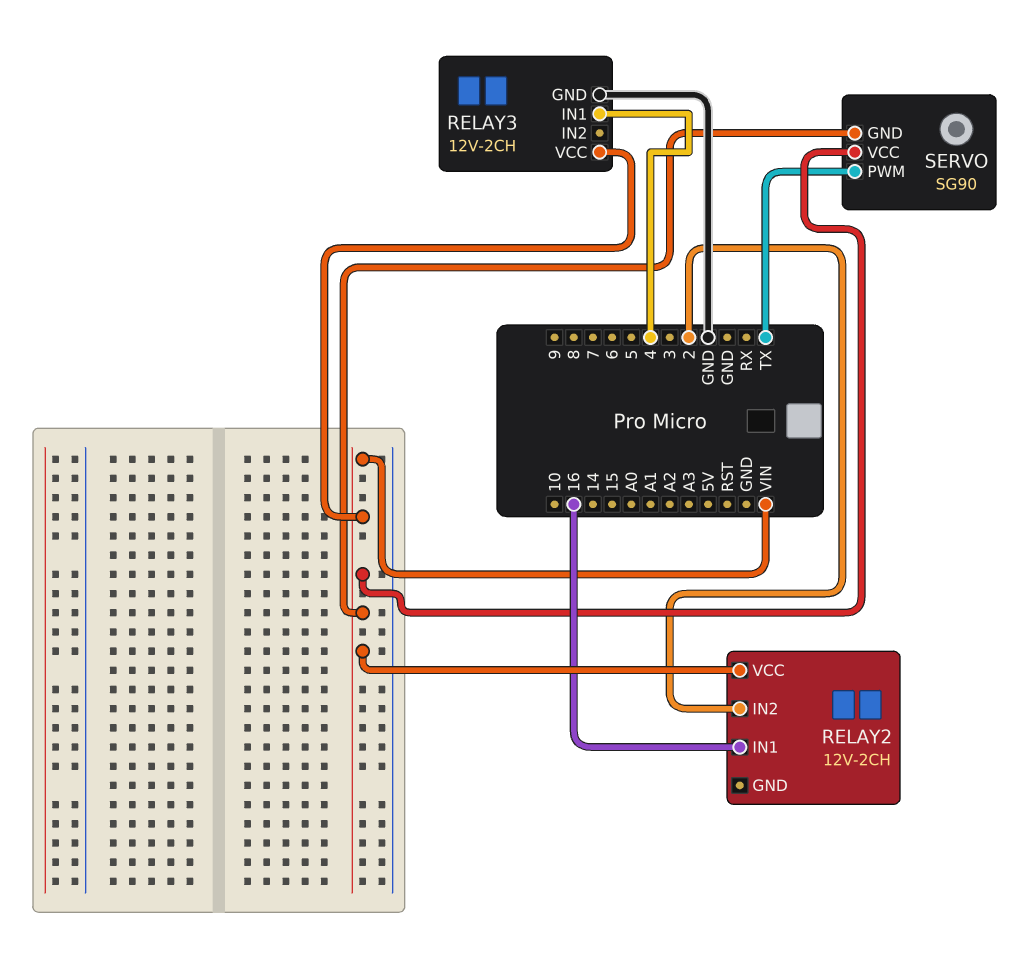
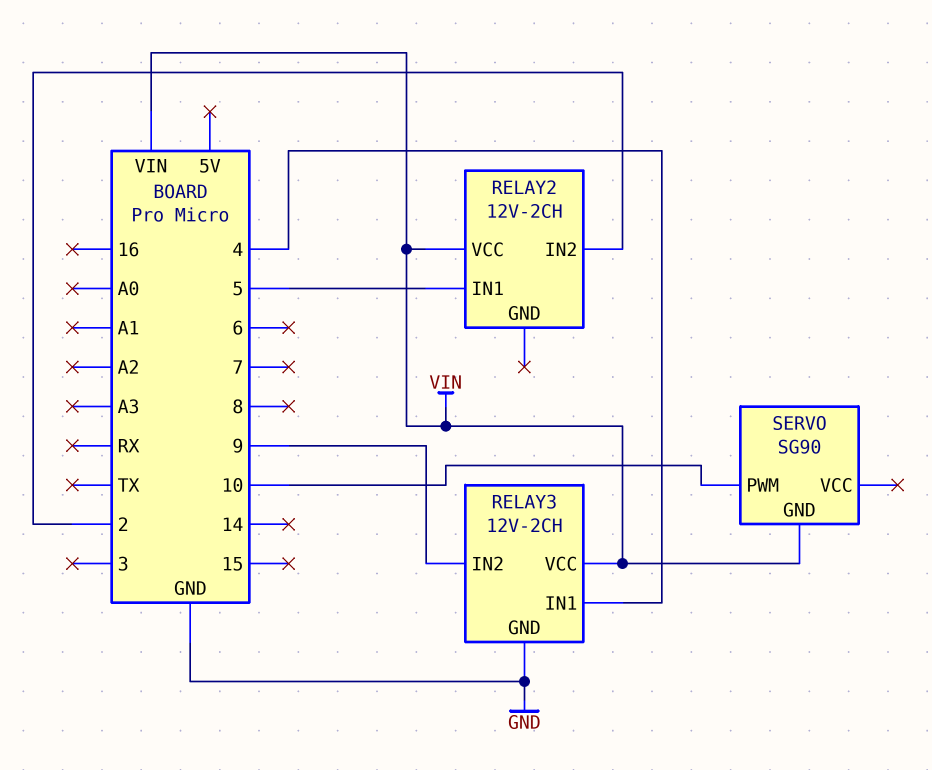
RELAY2 pin IN1: 16 -> 5
RELAY3 pin IN2: none -> 9
SERVO pin PWM: TX -> 10
SERVO pin VCC: VIN -> none

